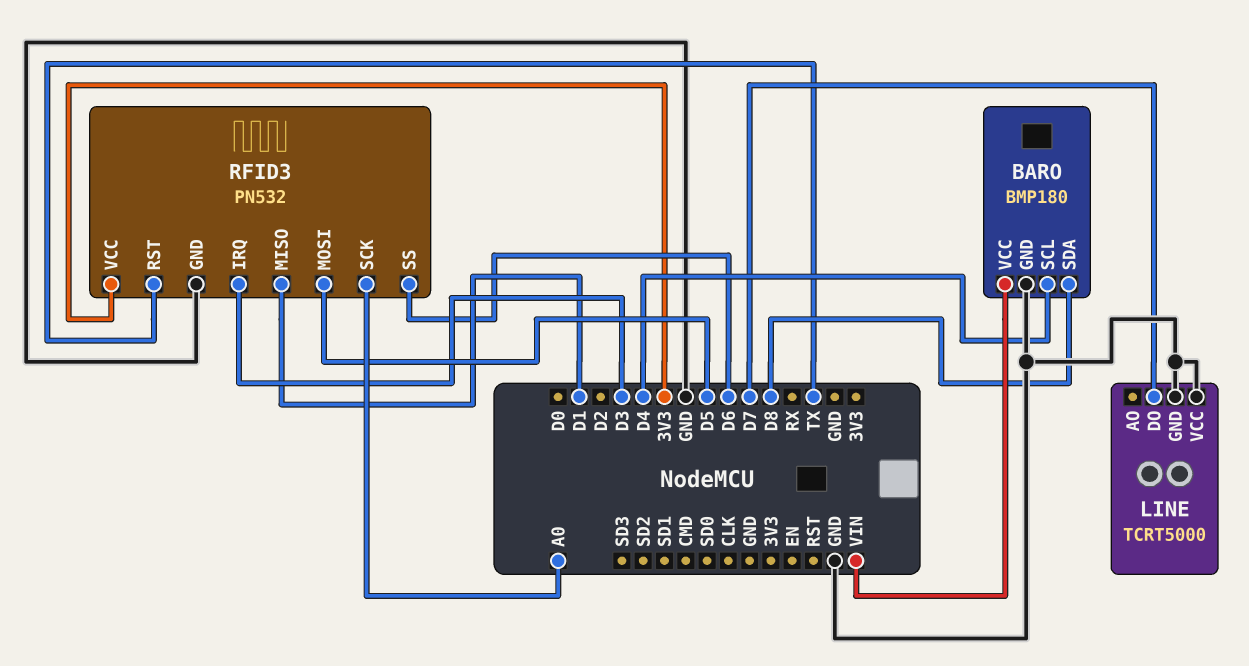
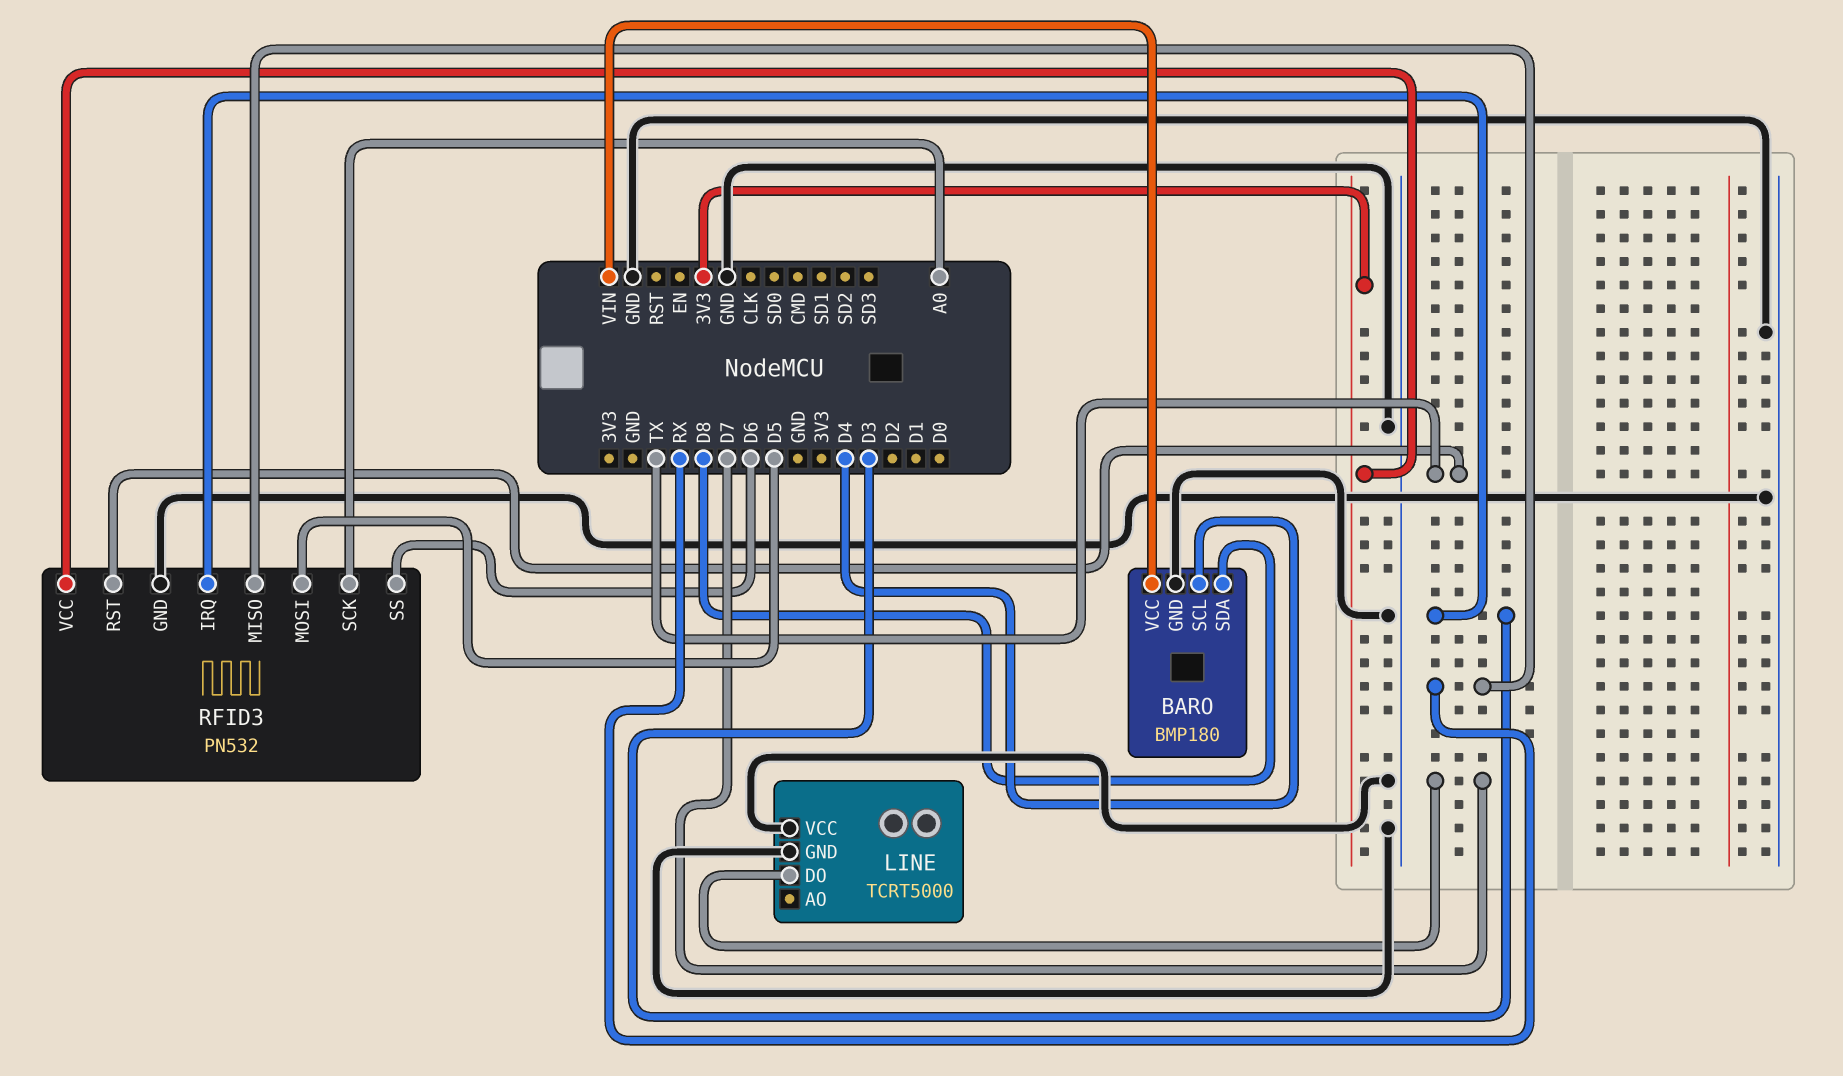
RFID3 pin MISO: D1 -> RX

